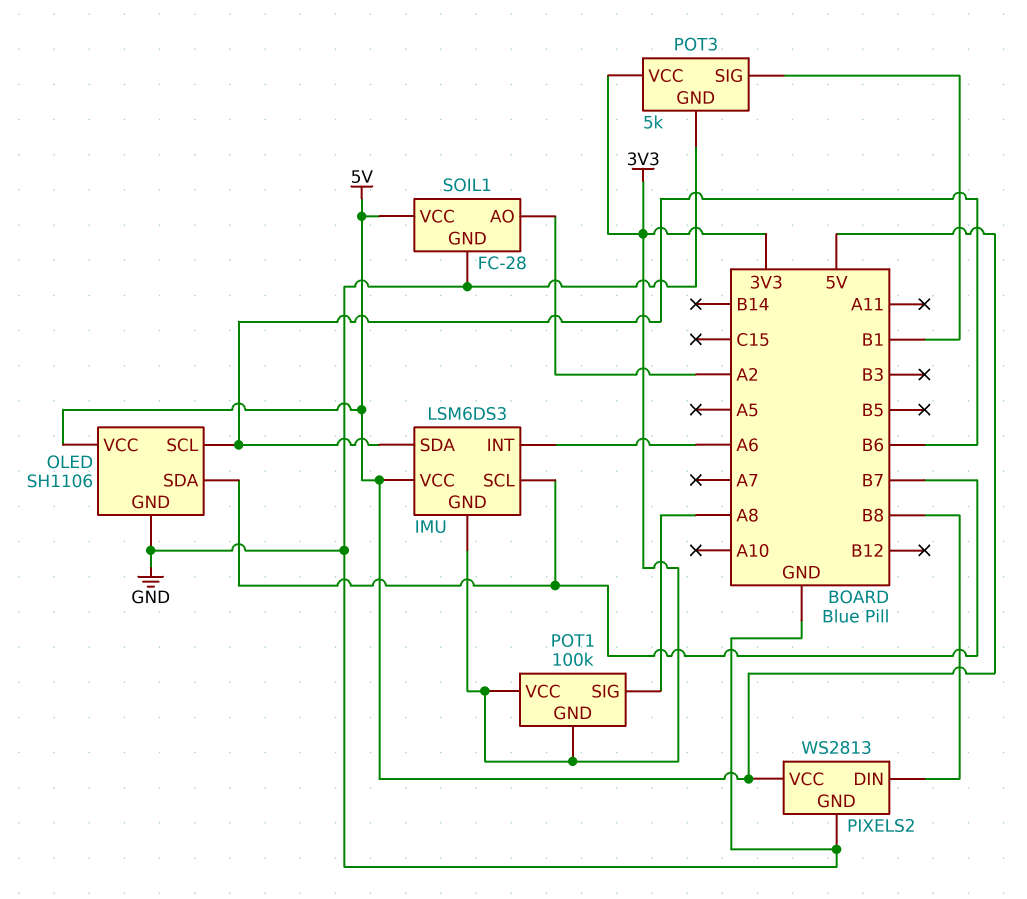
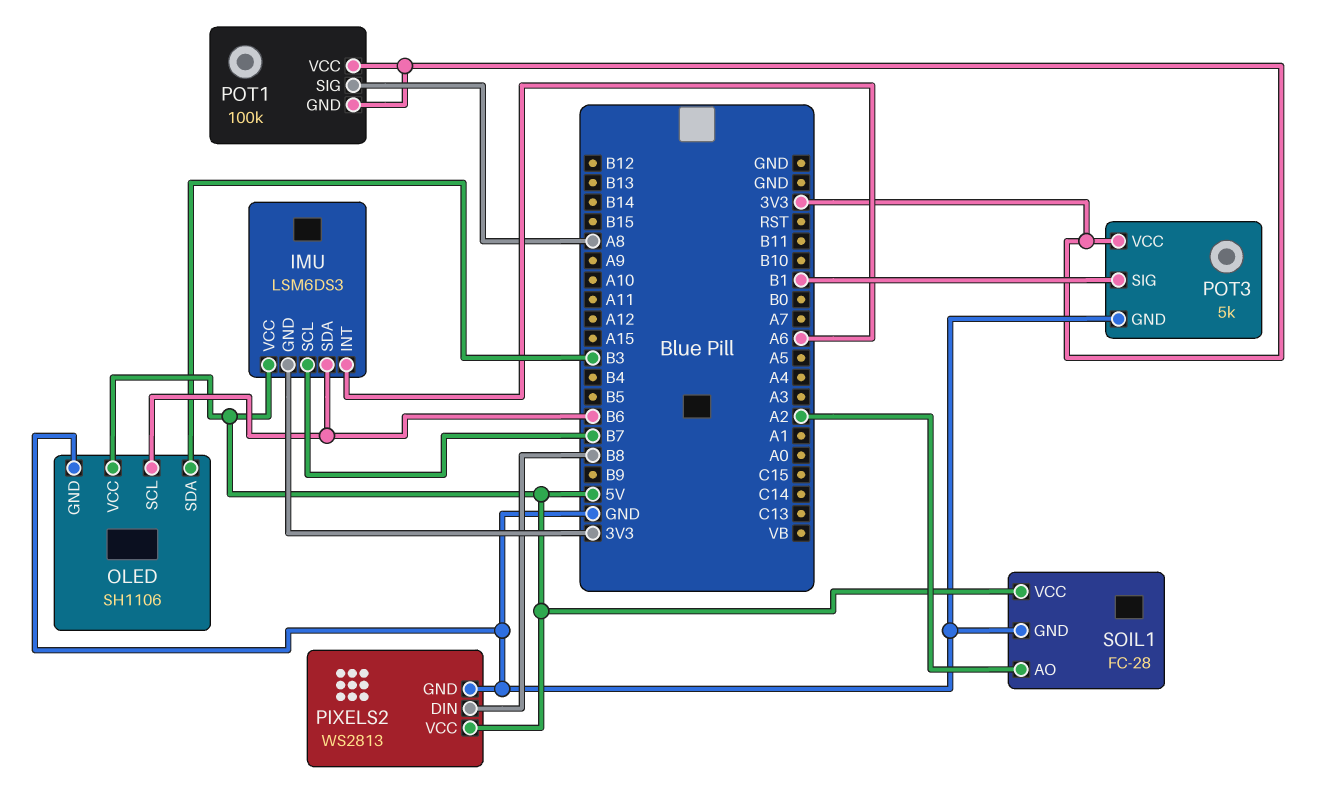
OLED pin SDA: B7 -> B3

